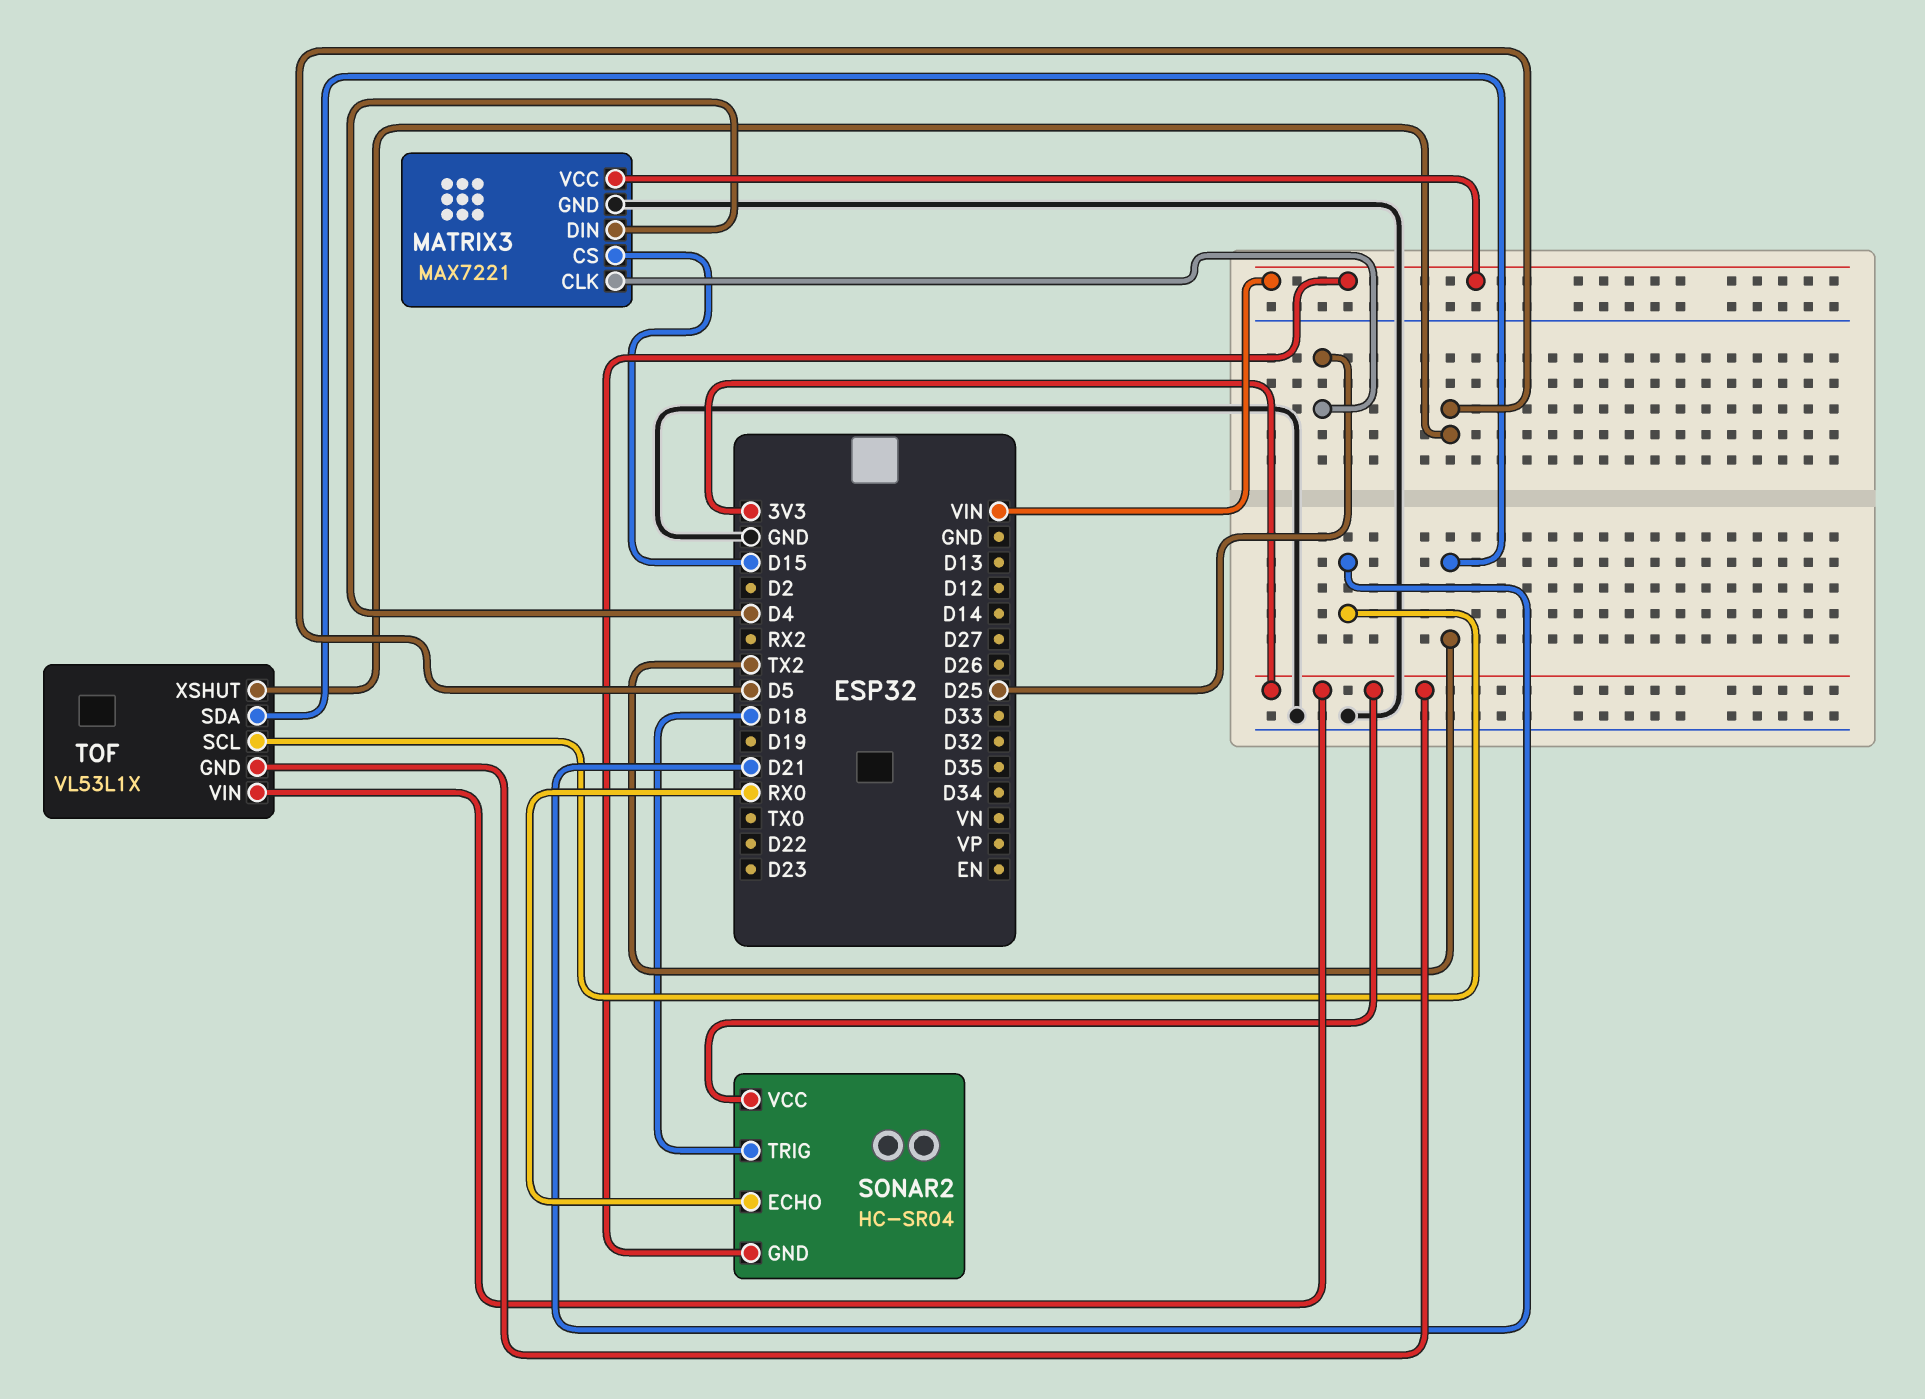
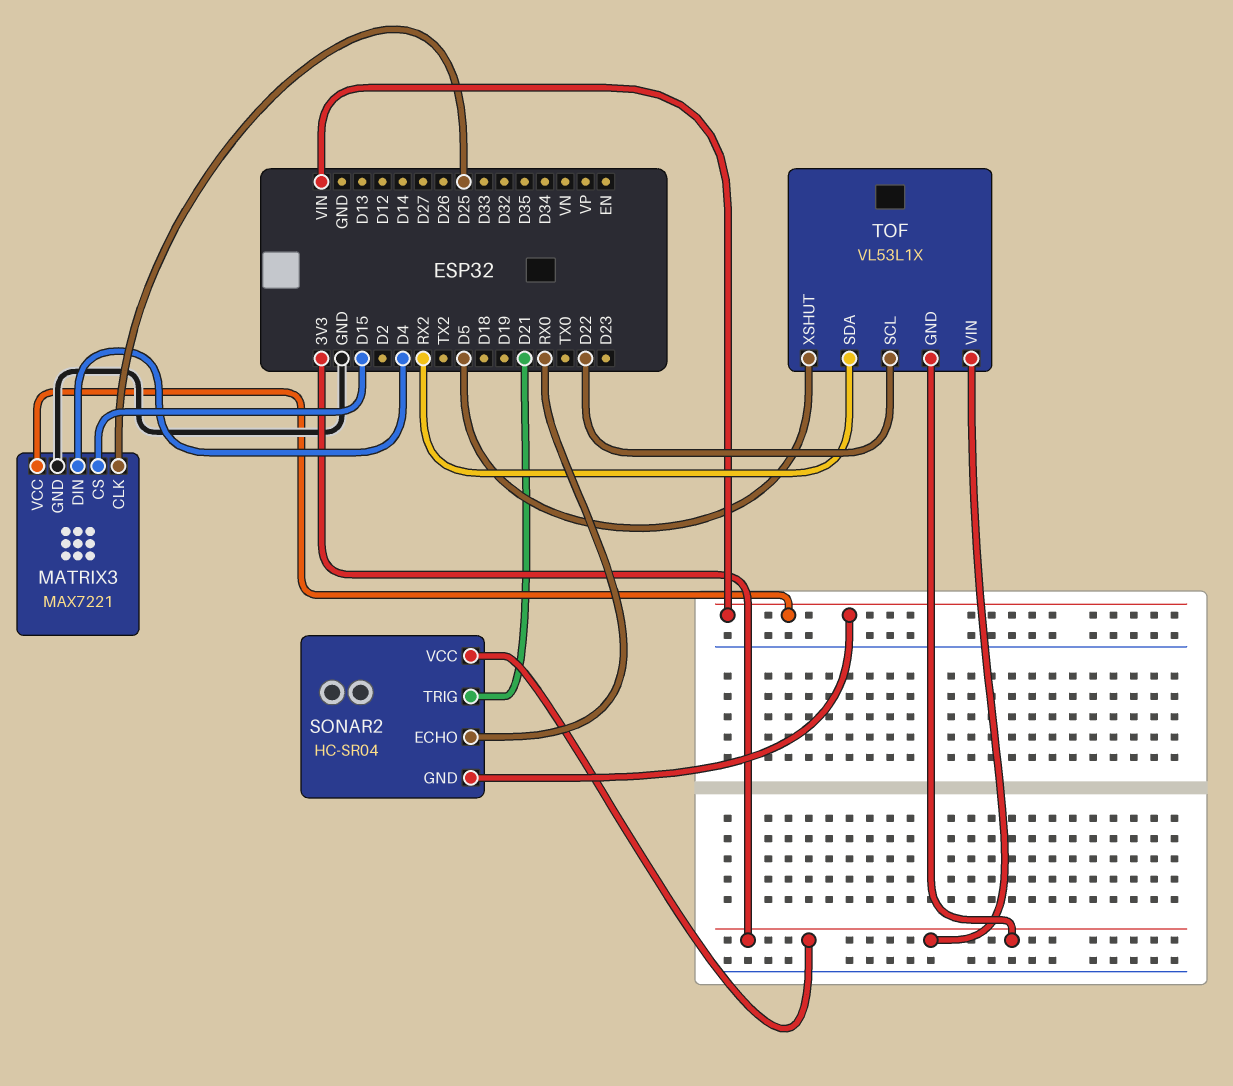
SONAR2 pin TRIG: D18 -> D21
TOF pin SCL: D21 -> D22
TOF pin SDA: TX2 -> RX2

